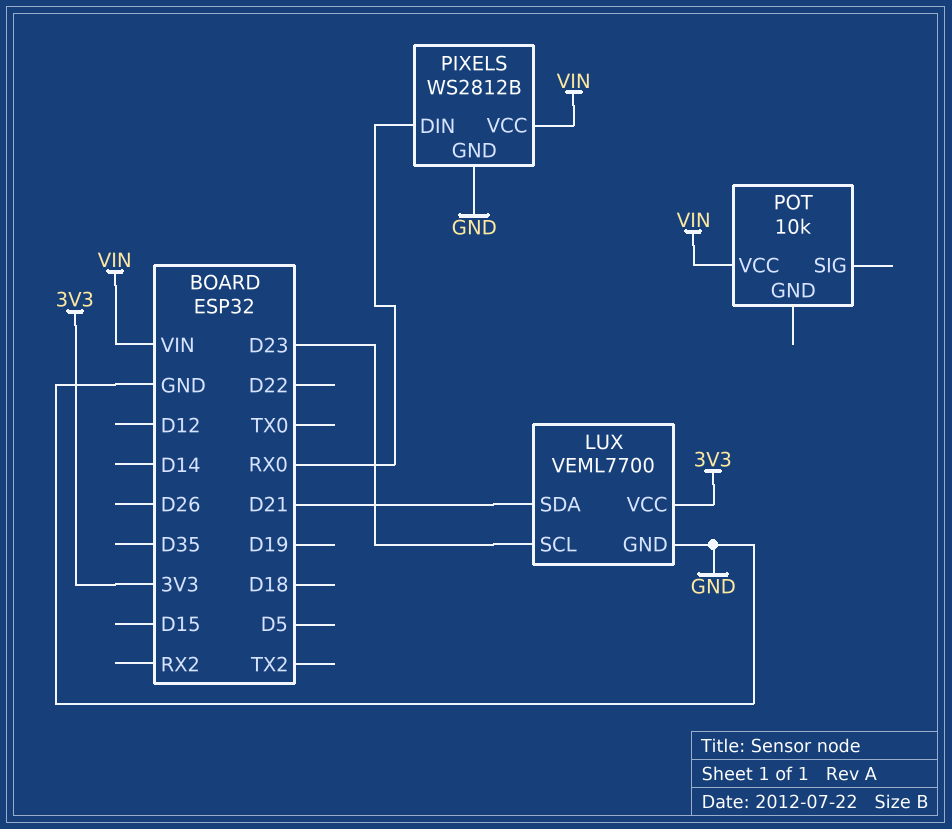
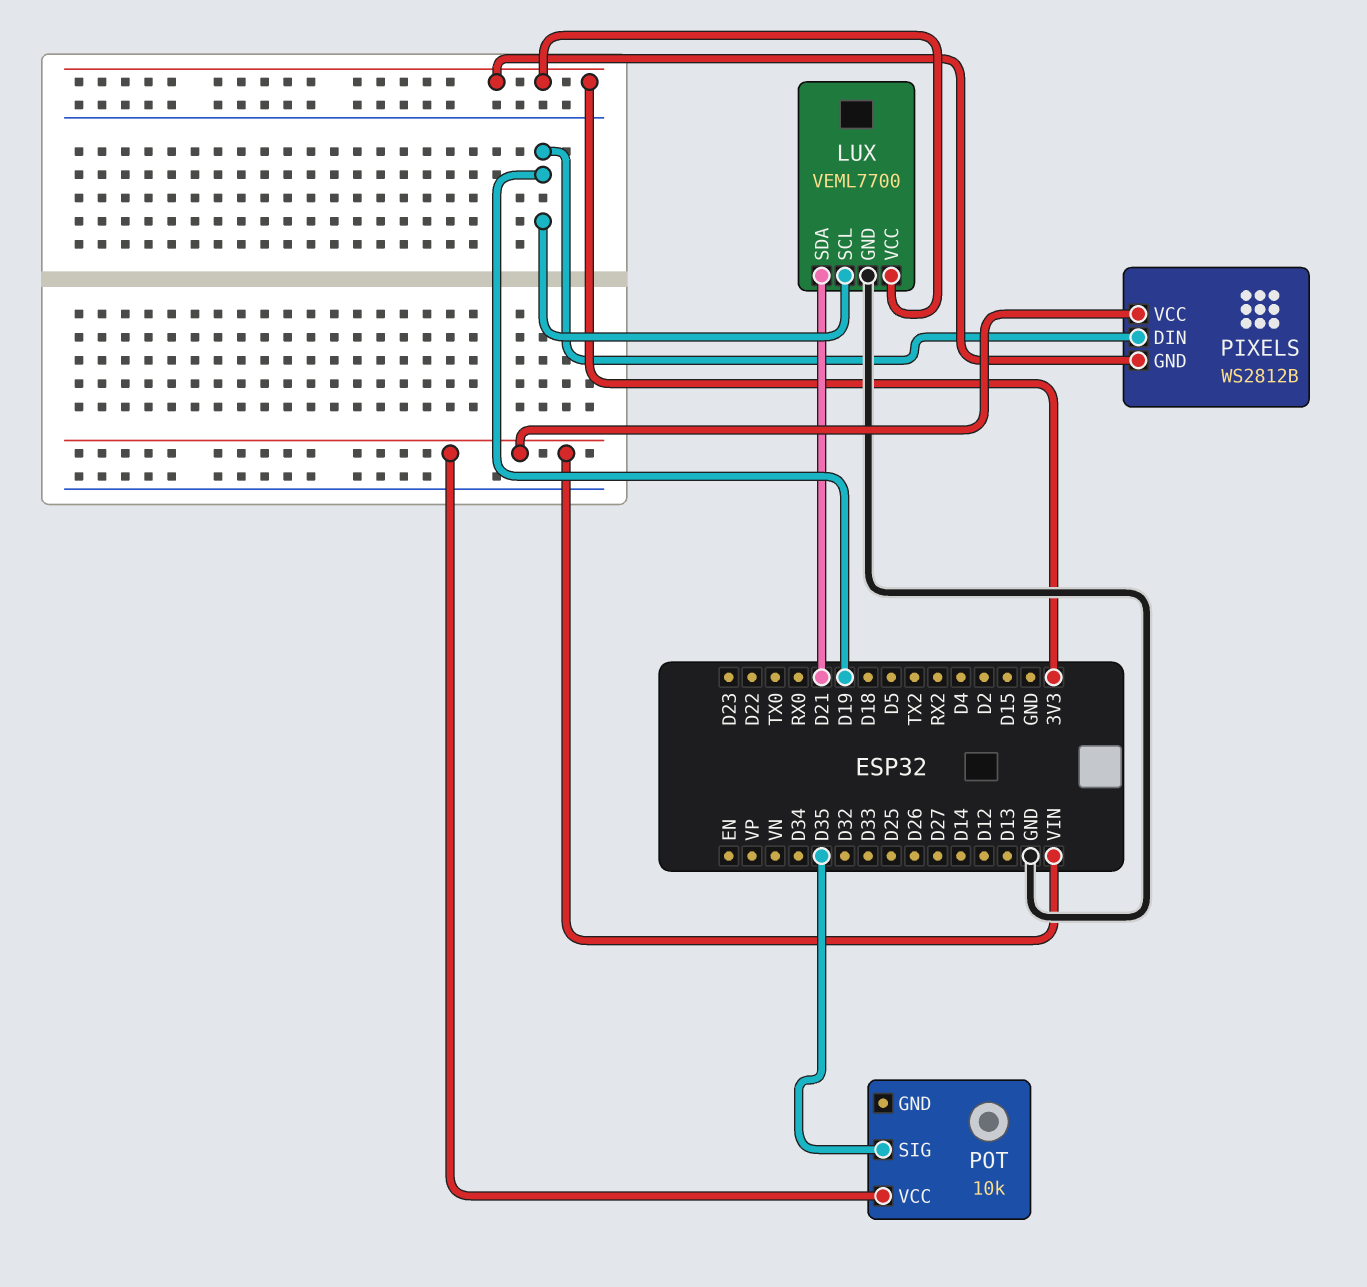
LUX pin SCL: D23 -> D19
PIXELS pin DIN: RX0 -> D19
PIXELS pin GND: GND -> 3V3
POT pin SIG: none -> D35

